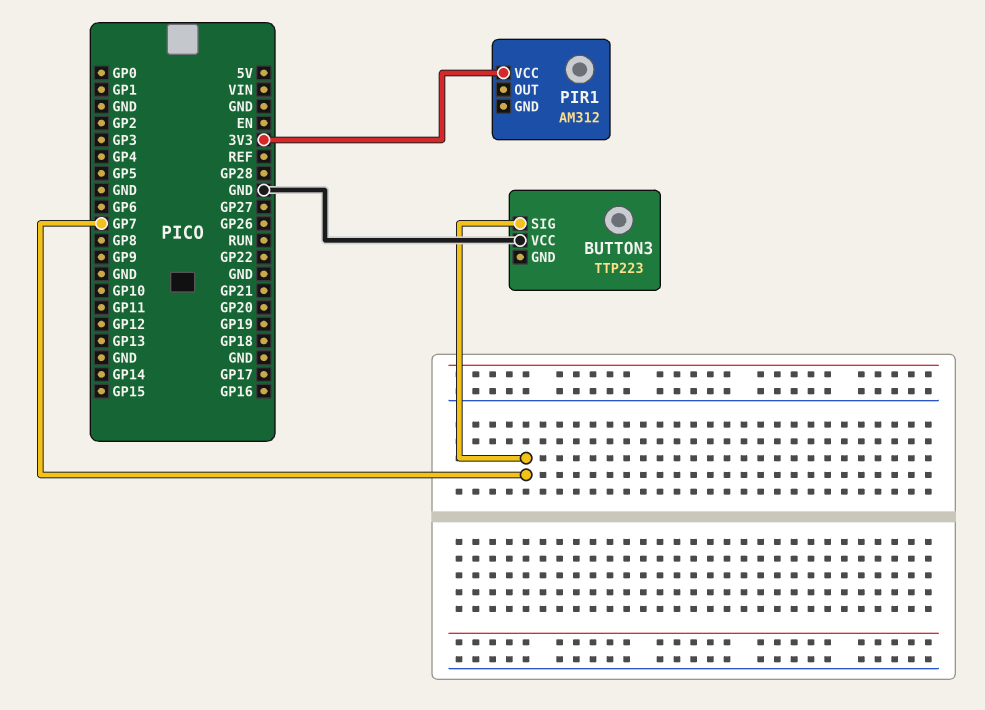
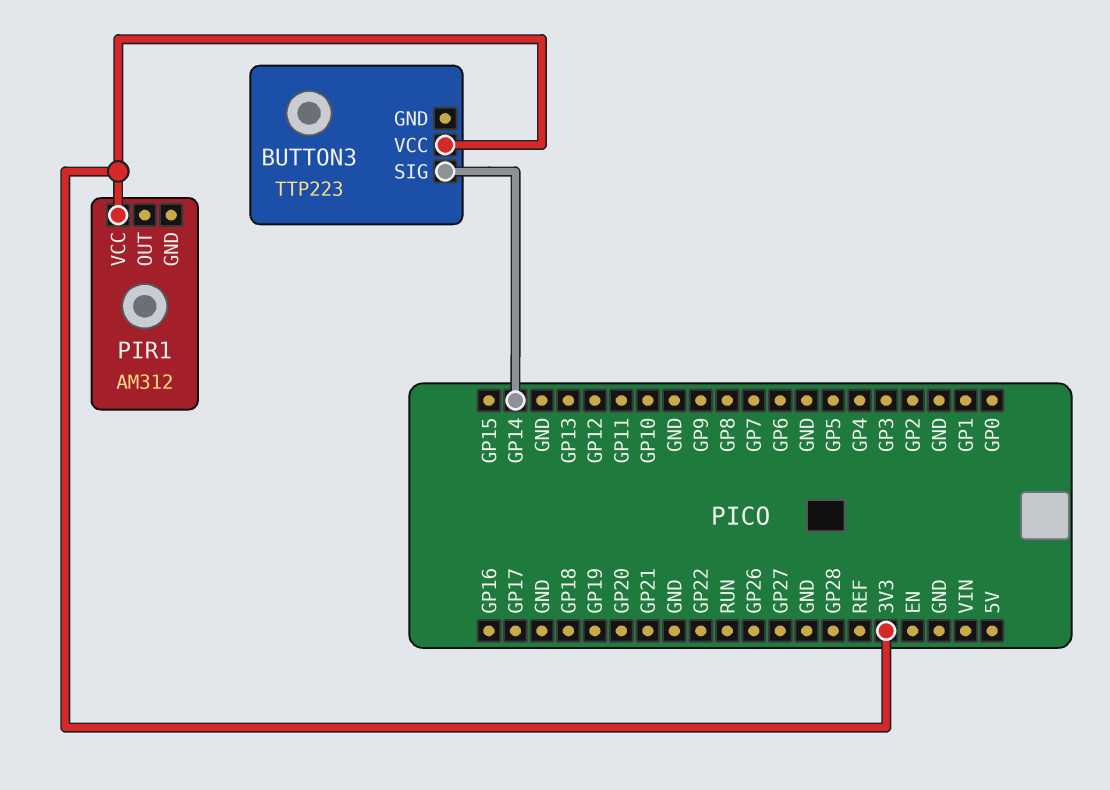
BUTTON3 pin SIG: GP7 -> GP14
BUTTON3 pin VCC: GND -> 3V3

